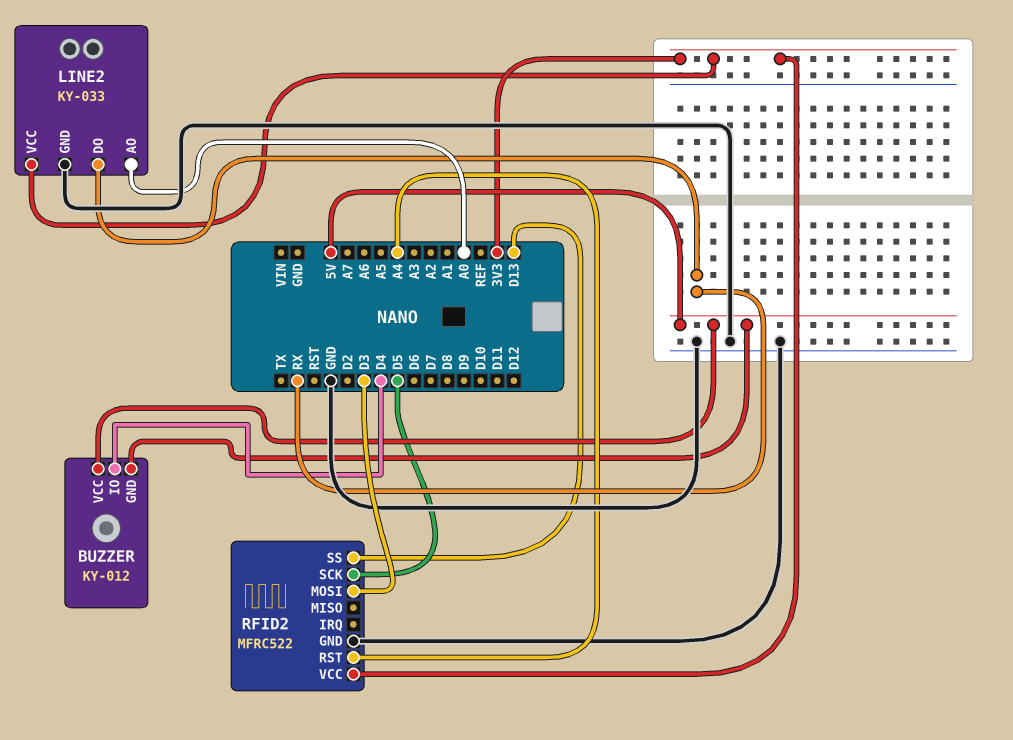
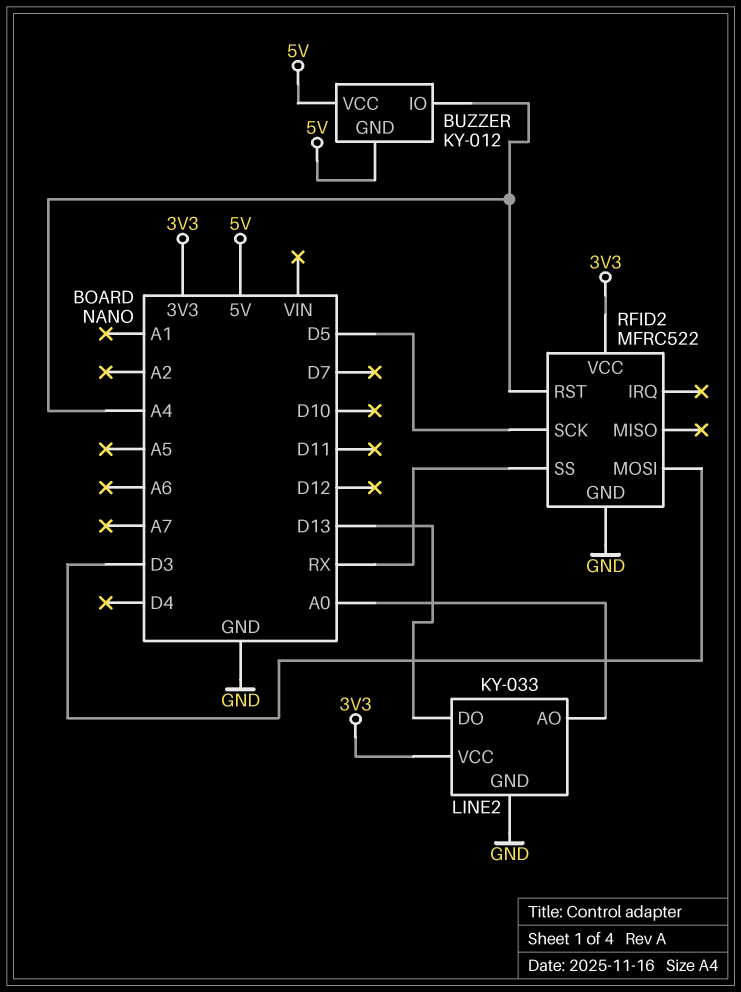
BUZZER pin IO: D4 -> A4
LINE2 pin DO: RX -> D13
RFID2 pin SS: D13 -> RX

